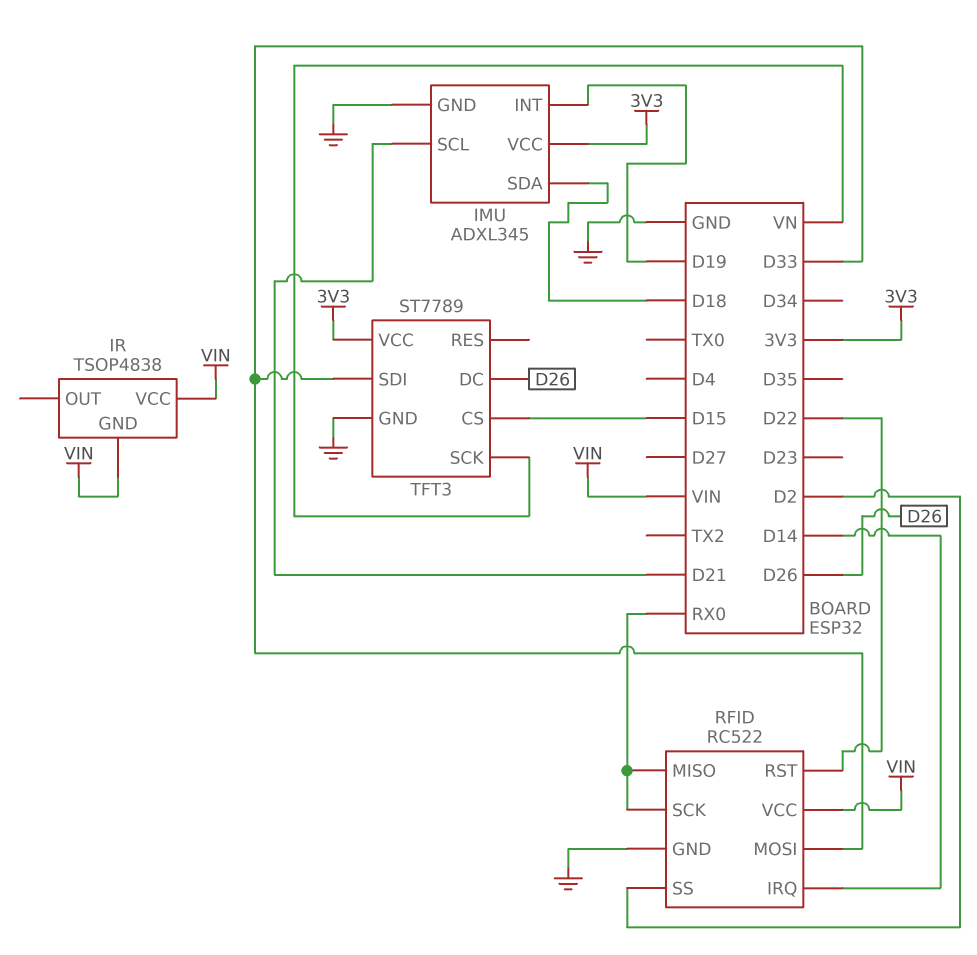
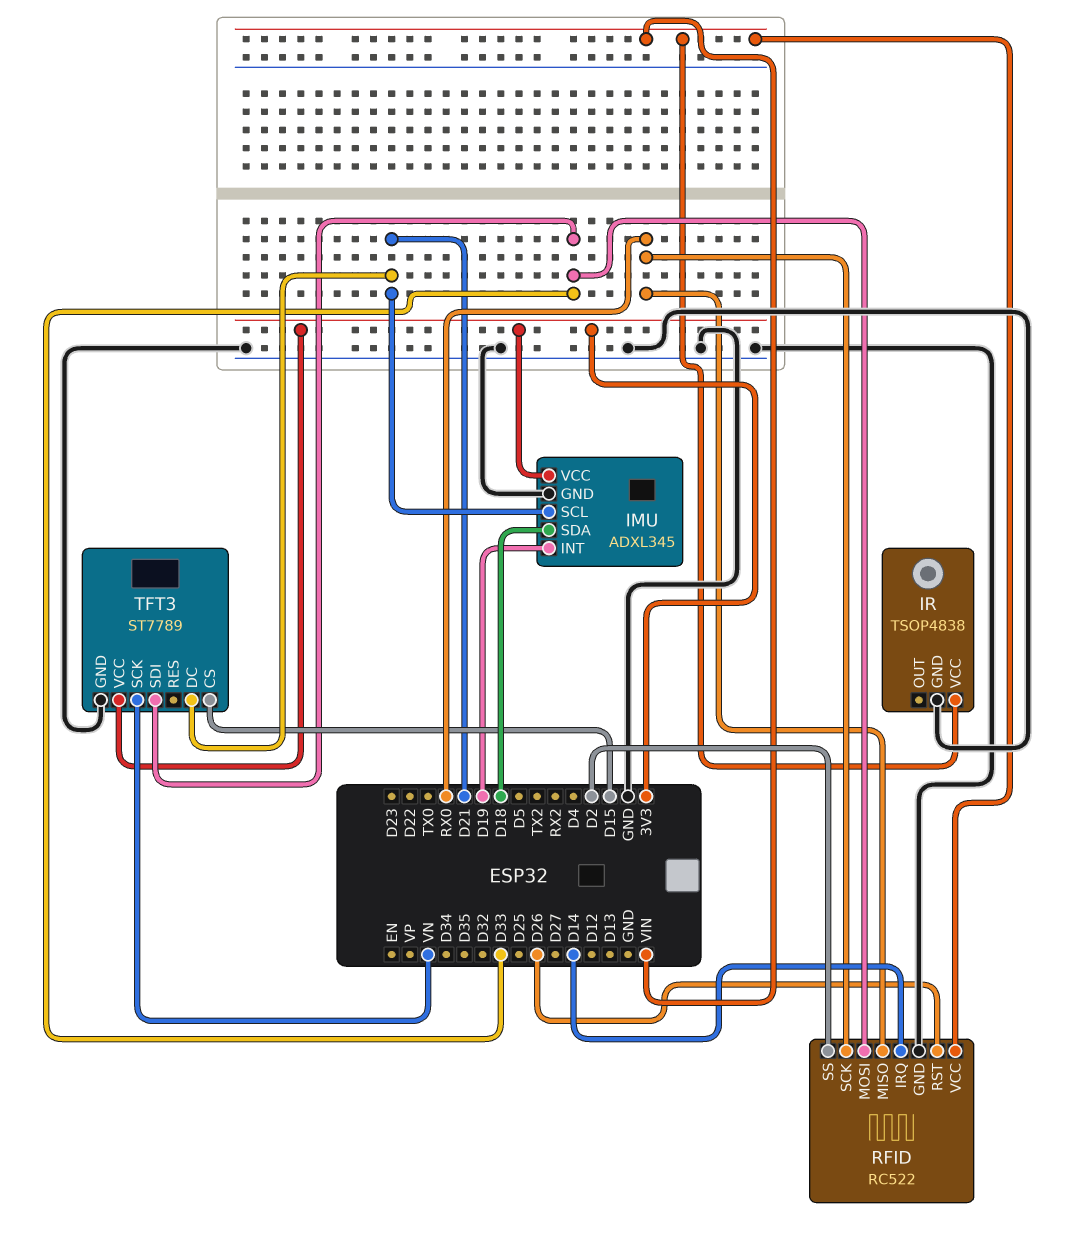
IR pin GND: VIN -> GND
RFID pin RST: D22 -> D26
TFT3 pin DC: D26 -> D21

